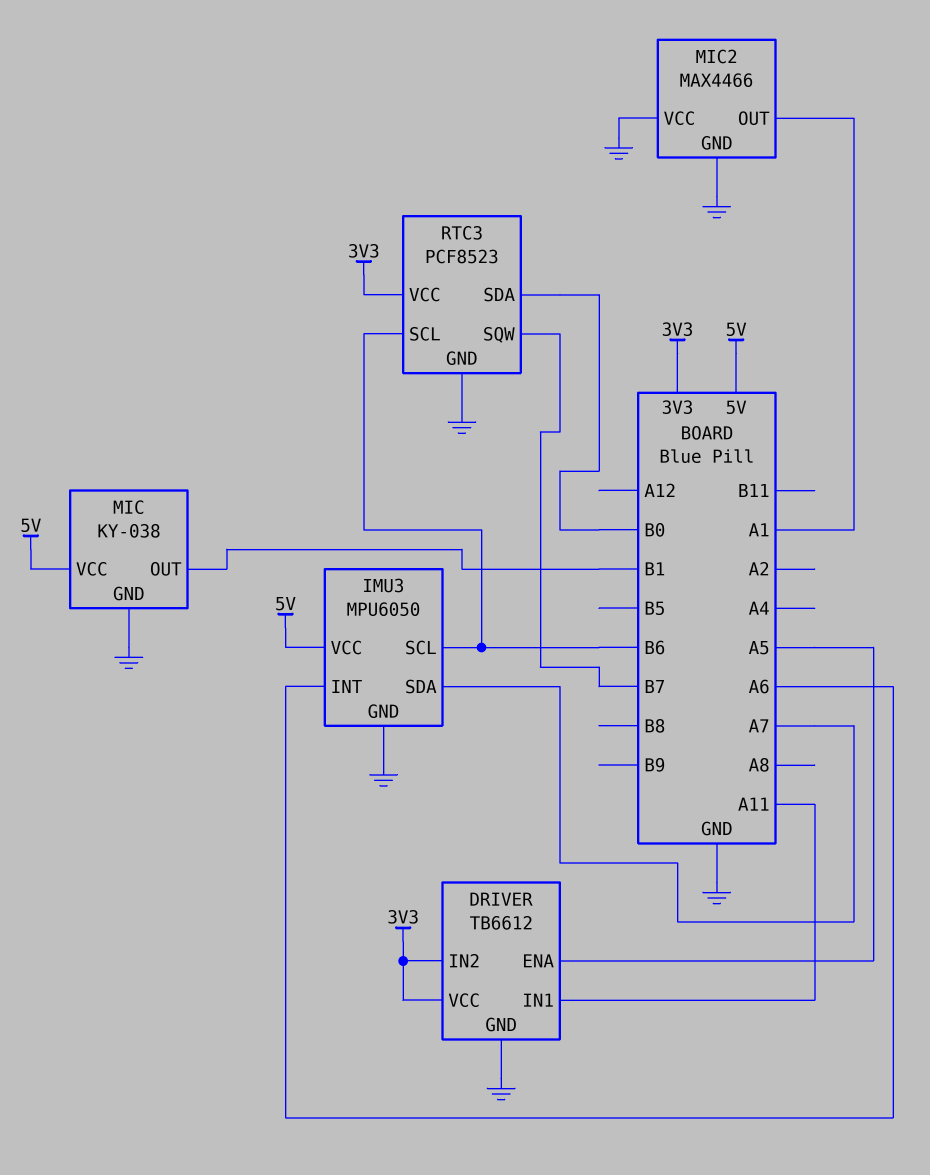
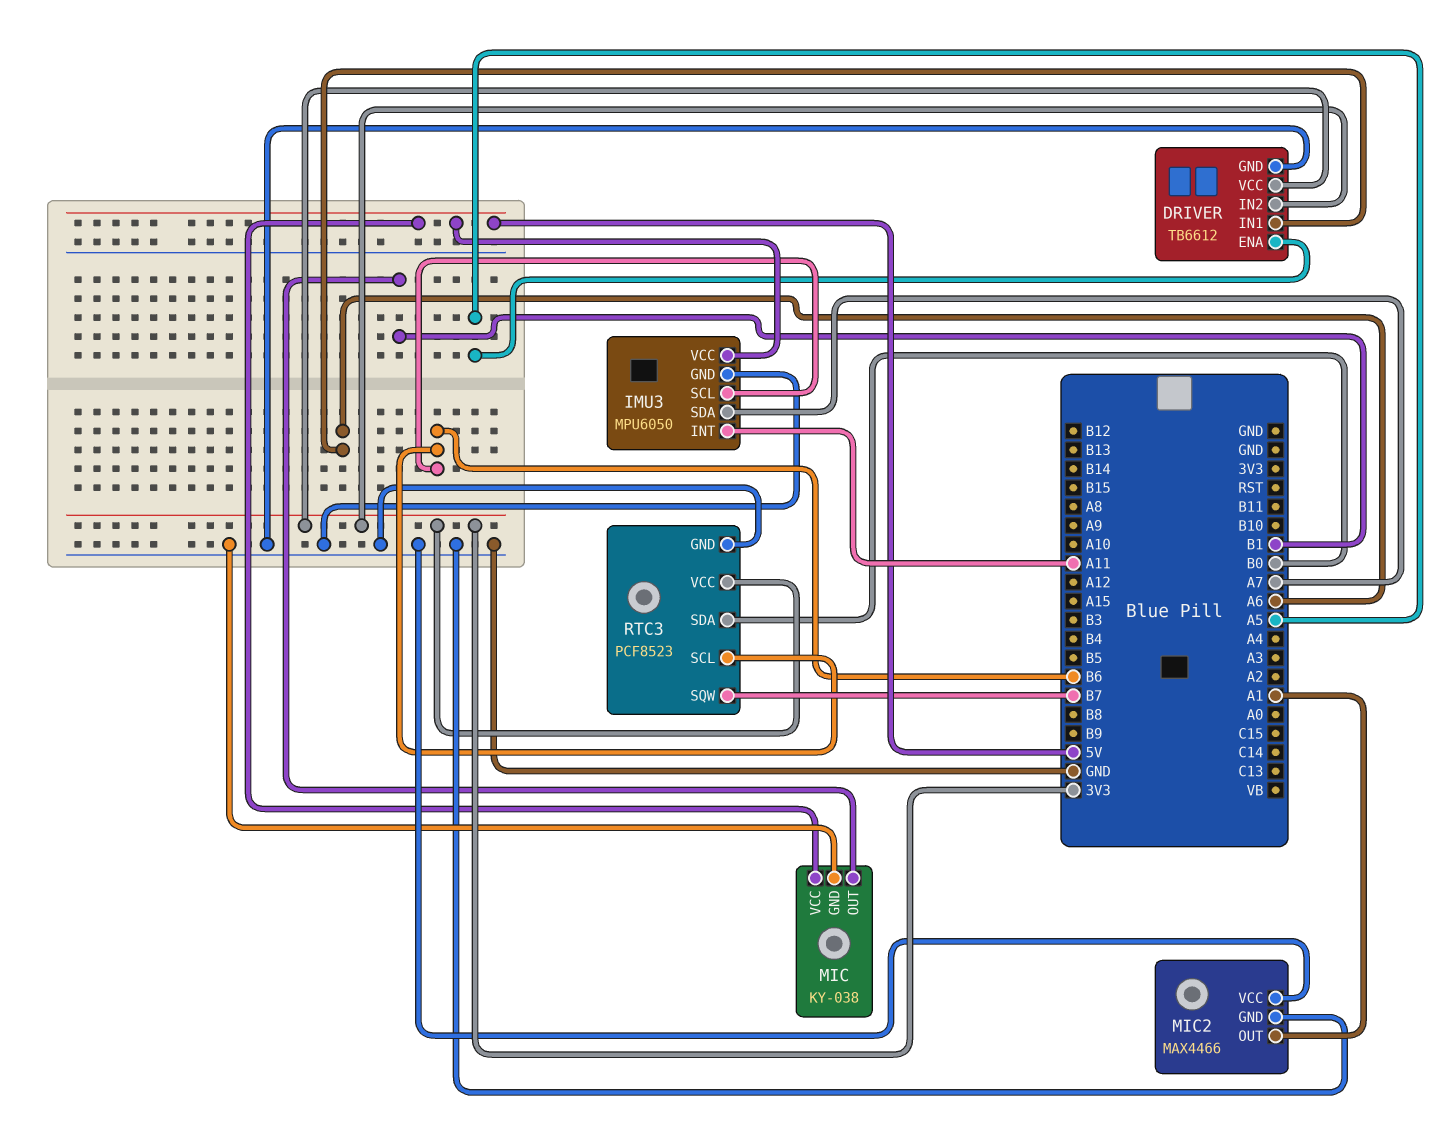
DRIVER pin IN1: A11 -> A6
IMU3 pin INT: A6 -> A11

